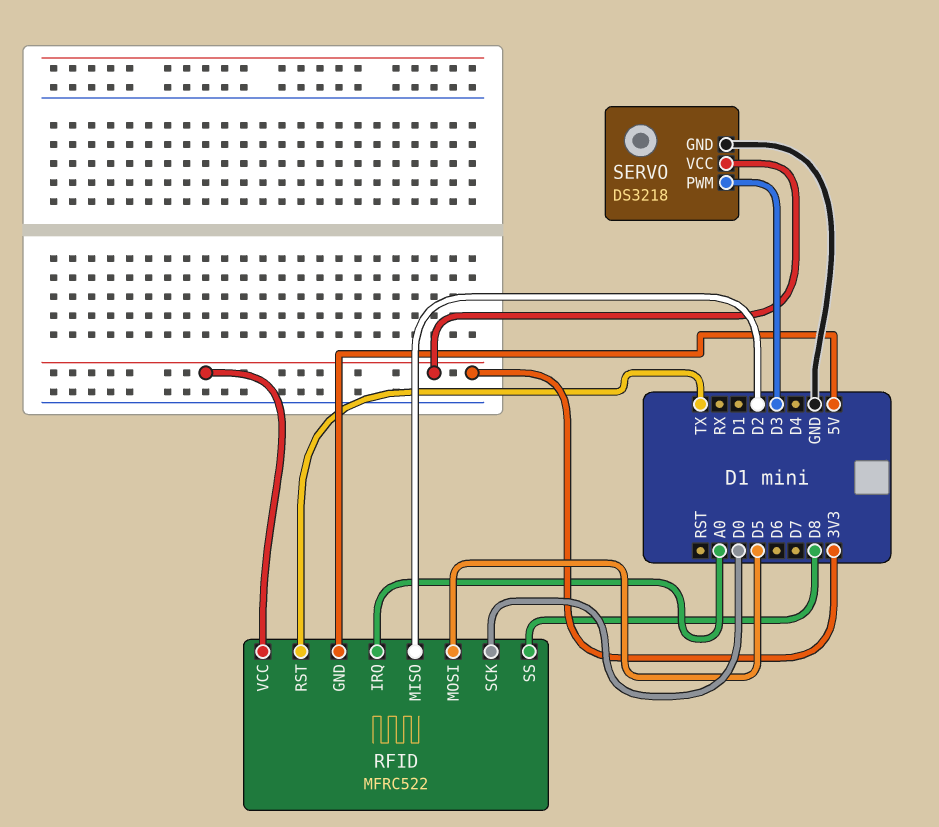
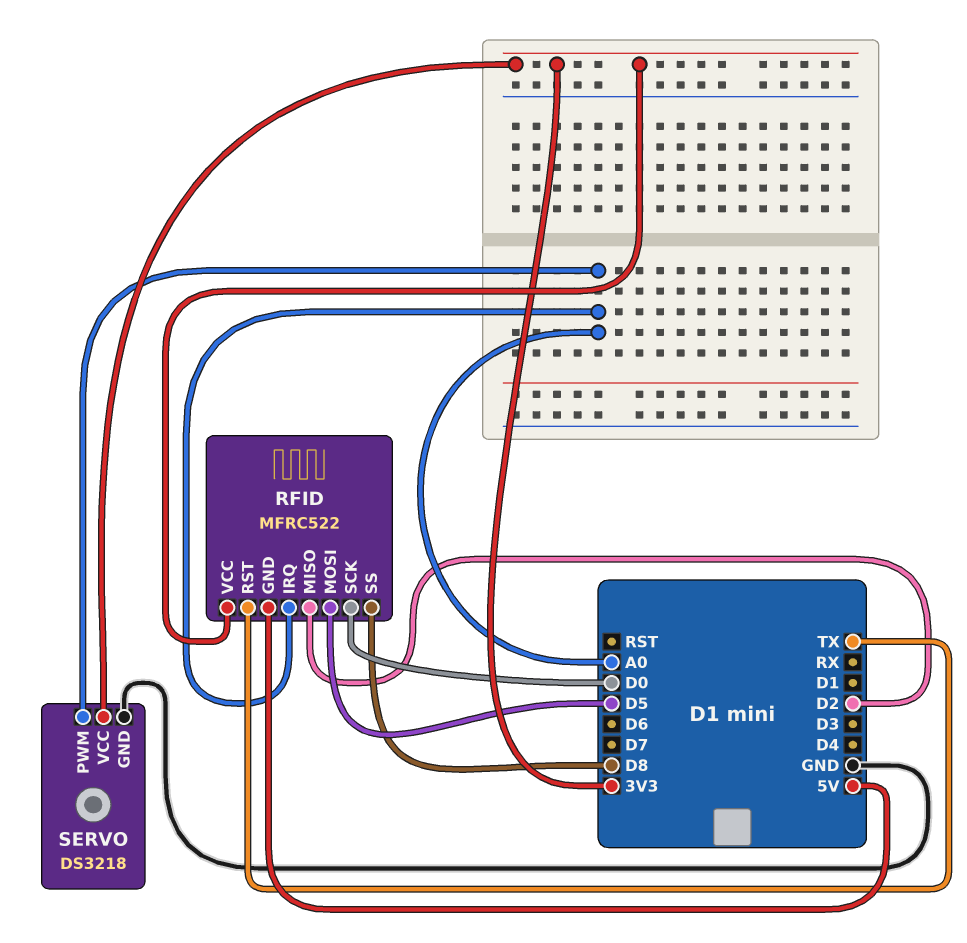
SERVO pin PWM: D3 -> A0

